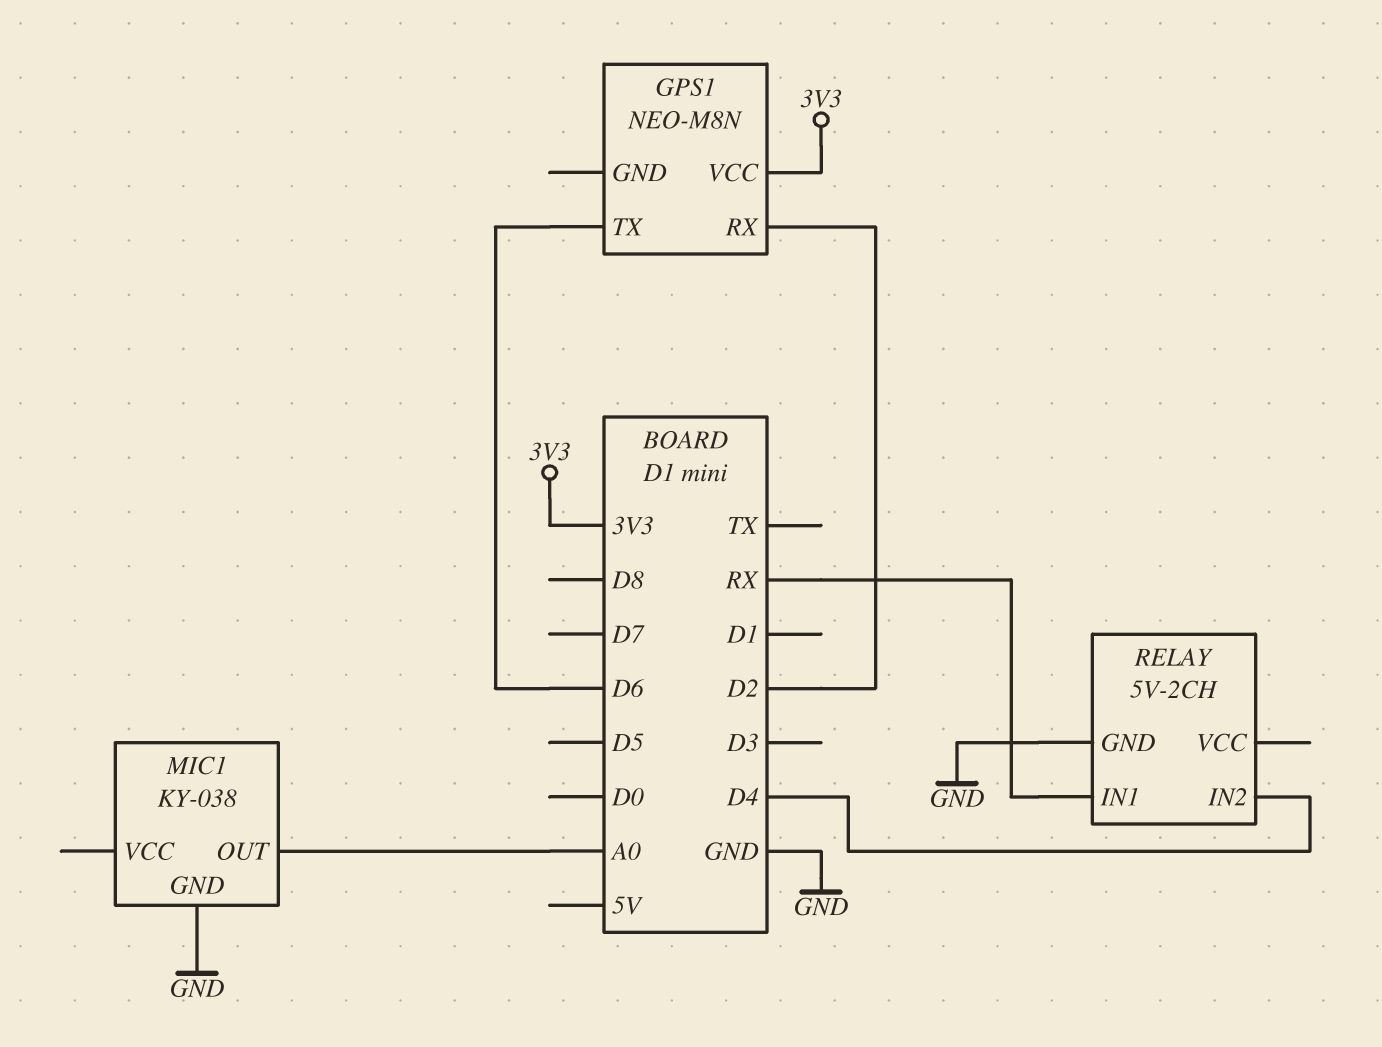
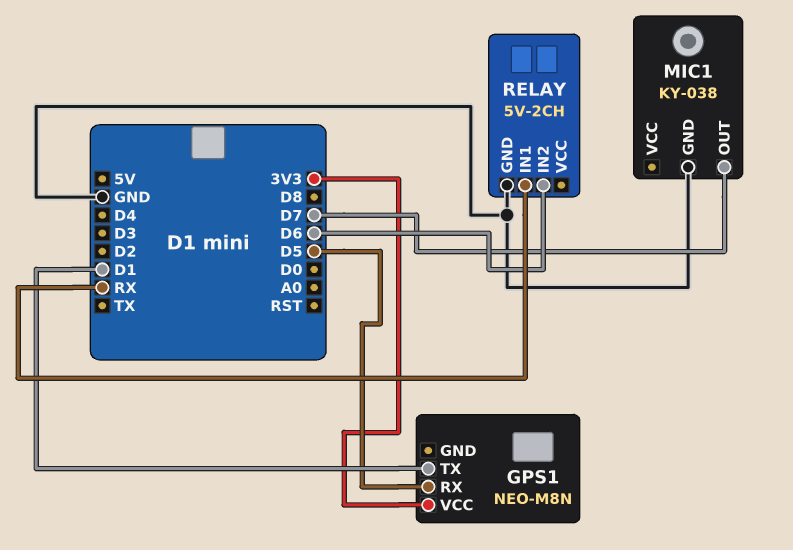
GPS1 pin RX: D2 -> D5
GPS1 pin TX: D6 -> D1
MIC1 pin OUT: A0 -> D7
RELAY pin IN2: D4 -> D6

